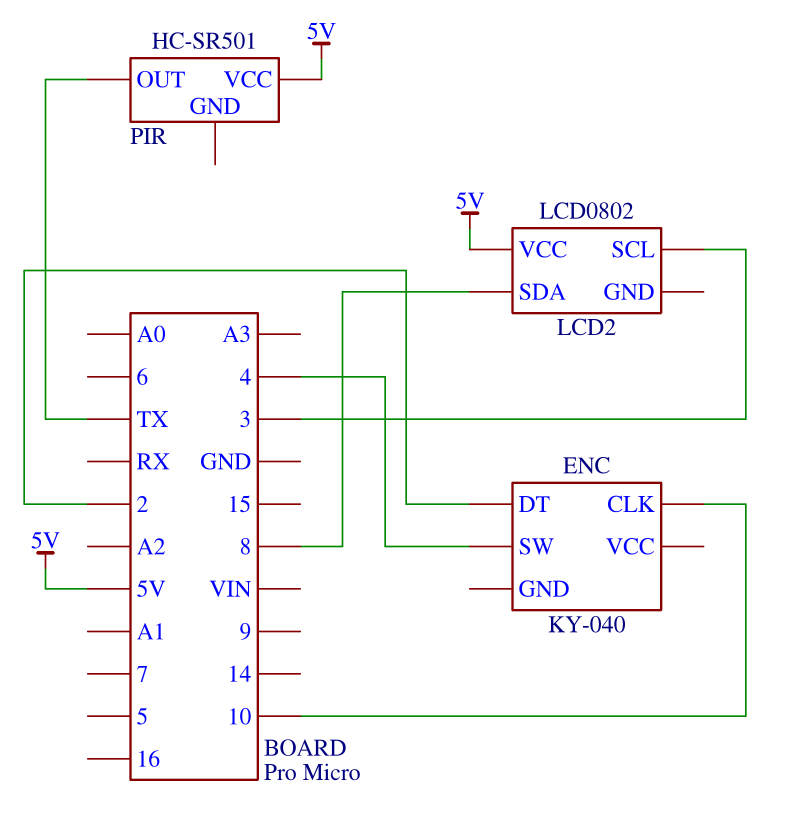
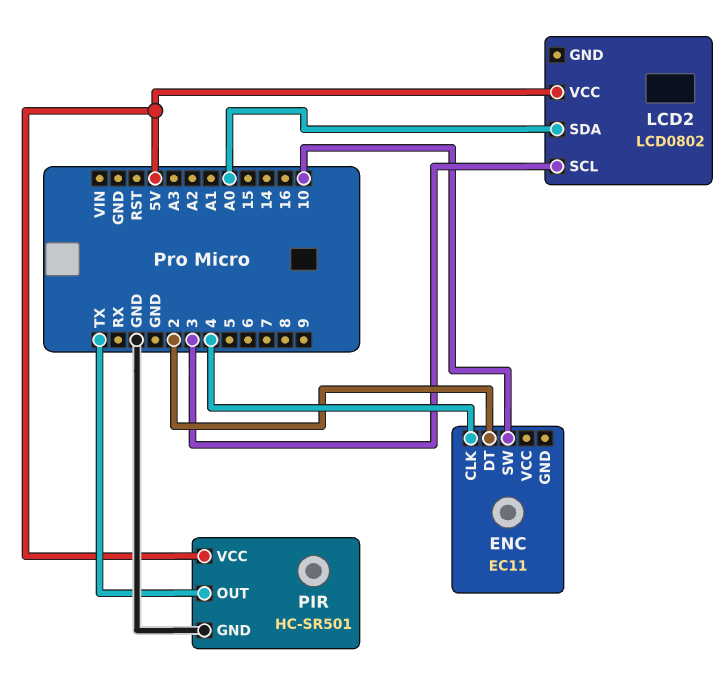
ENC: KY-040 -> EC11
ENC pin CLK: 10 -> 4
ENC pin SW: 4 -> 10
LCD2 pin SDA: 8 -> A0
PIR pin GND: none -> GND

